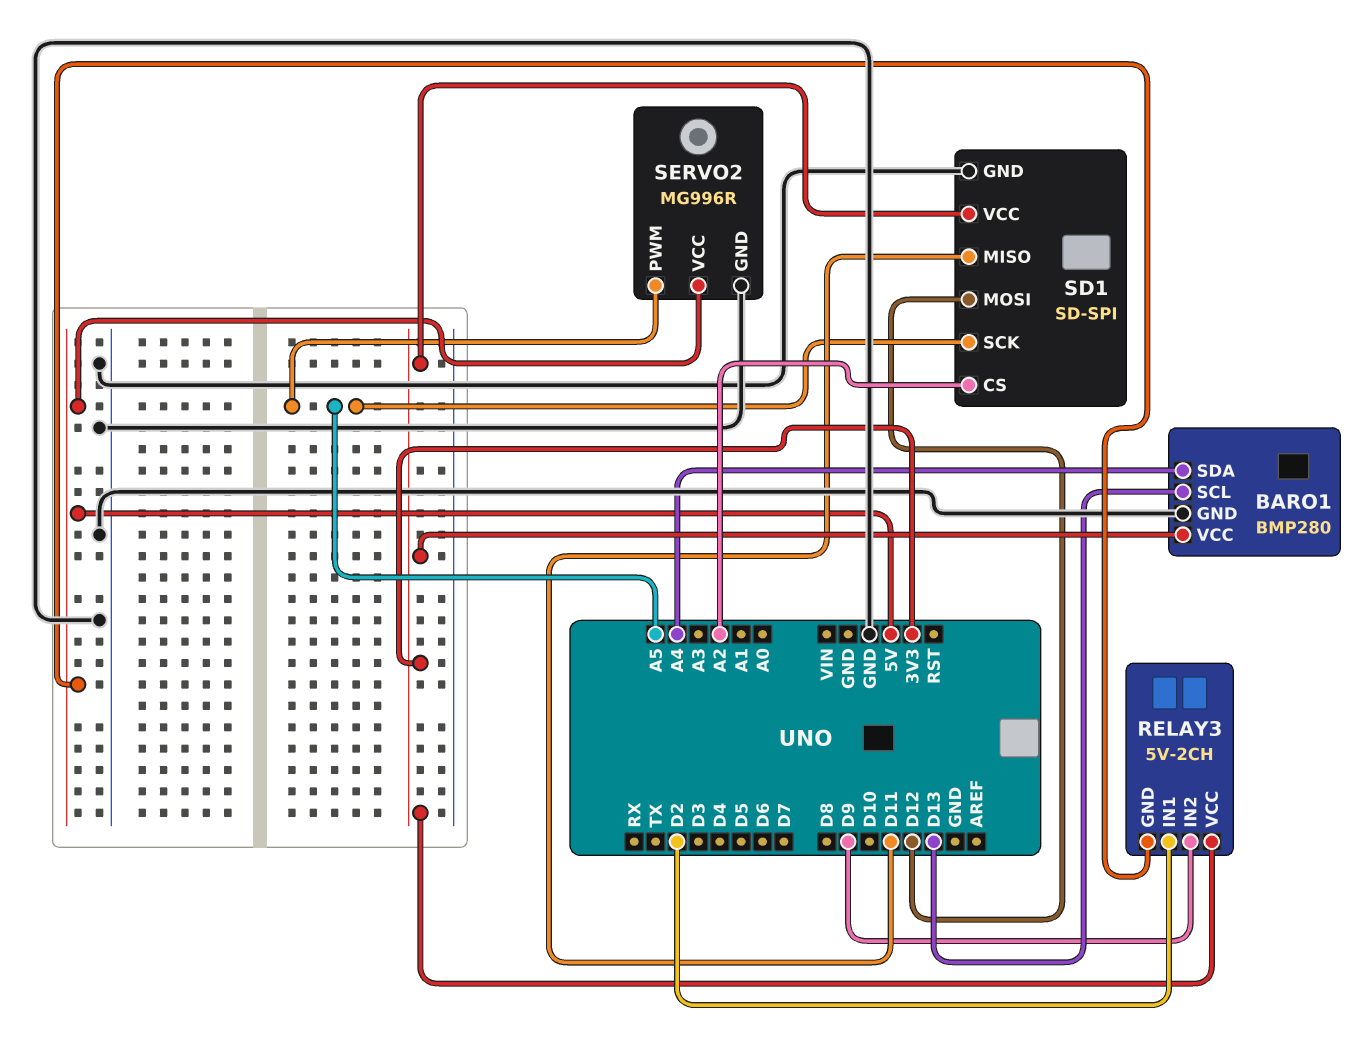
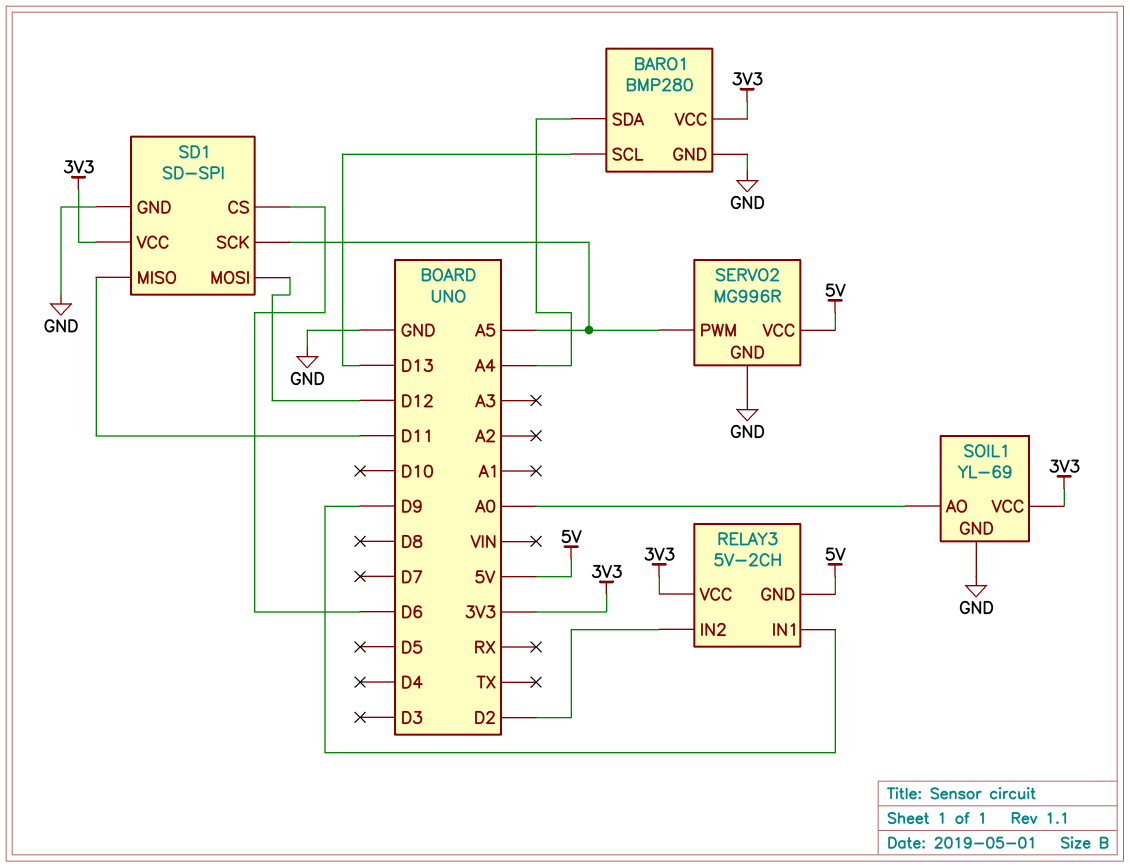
RELAY3 pin IN1: D2 -> D9
RELAY3 pin IN2: D9 -> D2
SD1 pin CS: A2 -> D6
SOIL1: none -> YL-69
SOIL1 pin AO: none -> A0
SOIL1 pin GND: none -> GND
SOIL1 pin VCC: none -> 3V3

